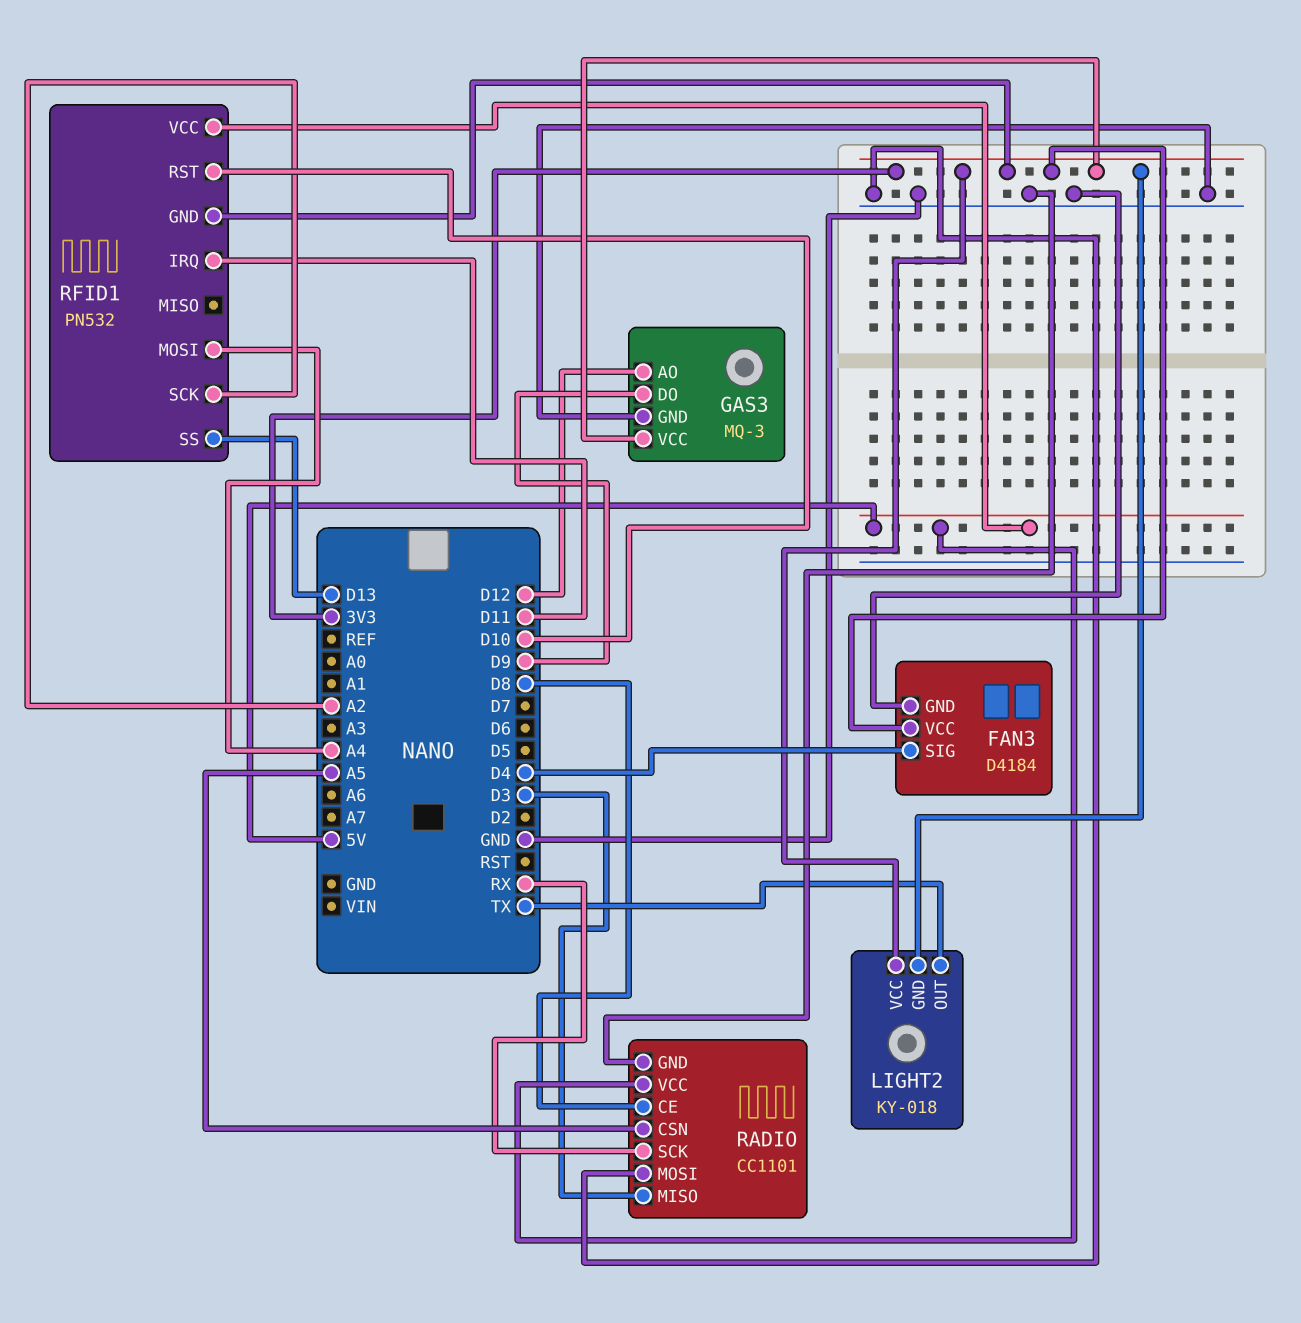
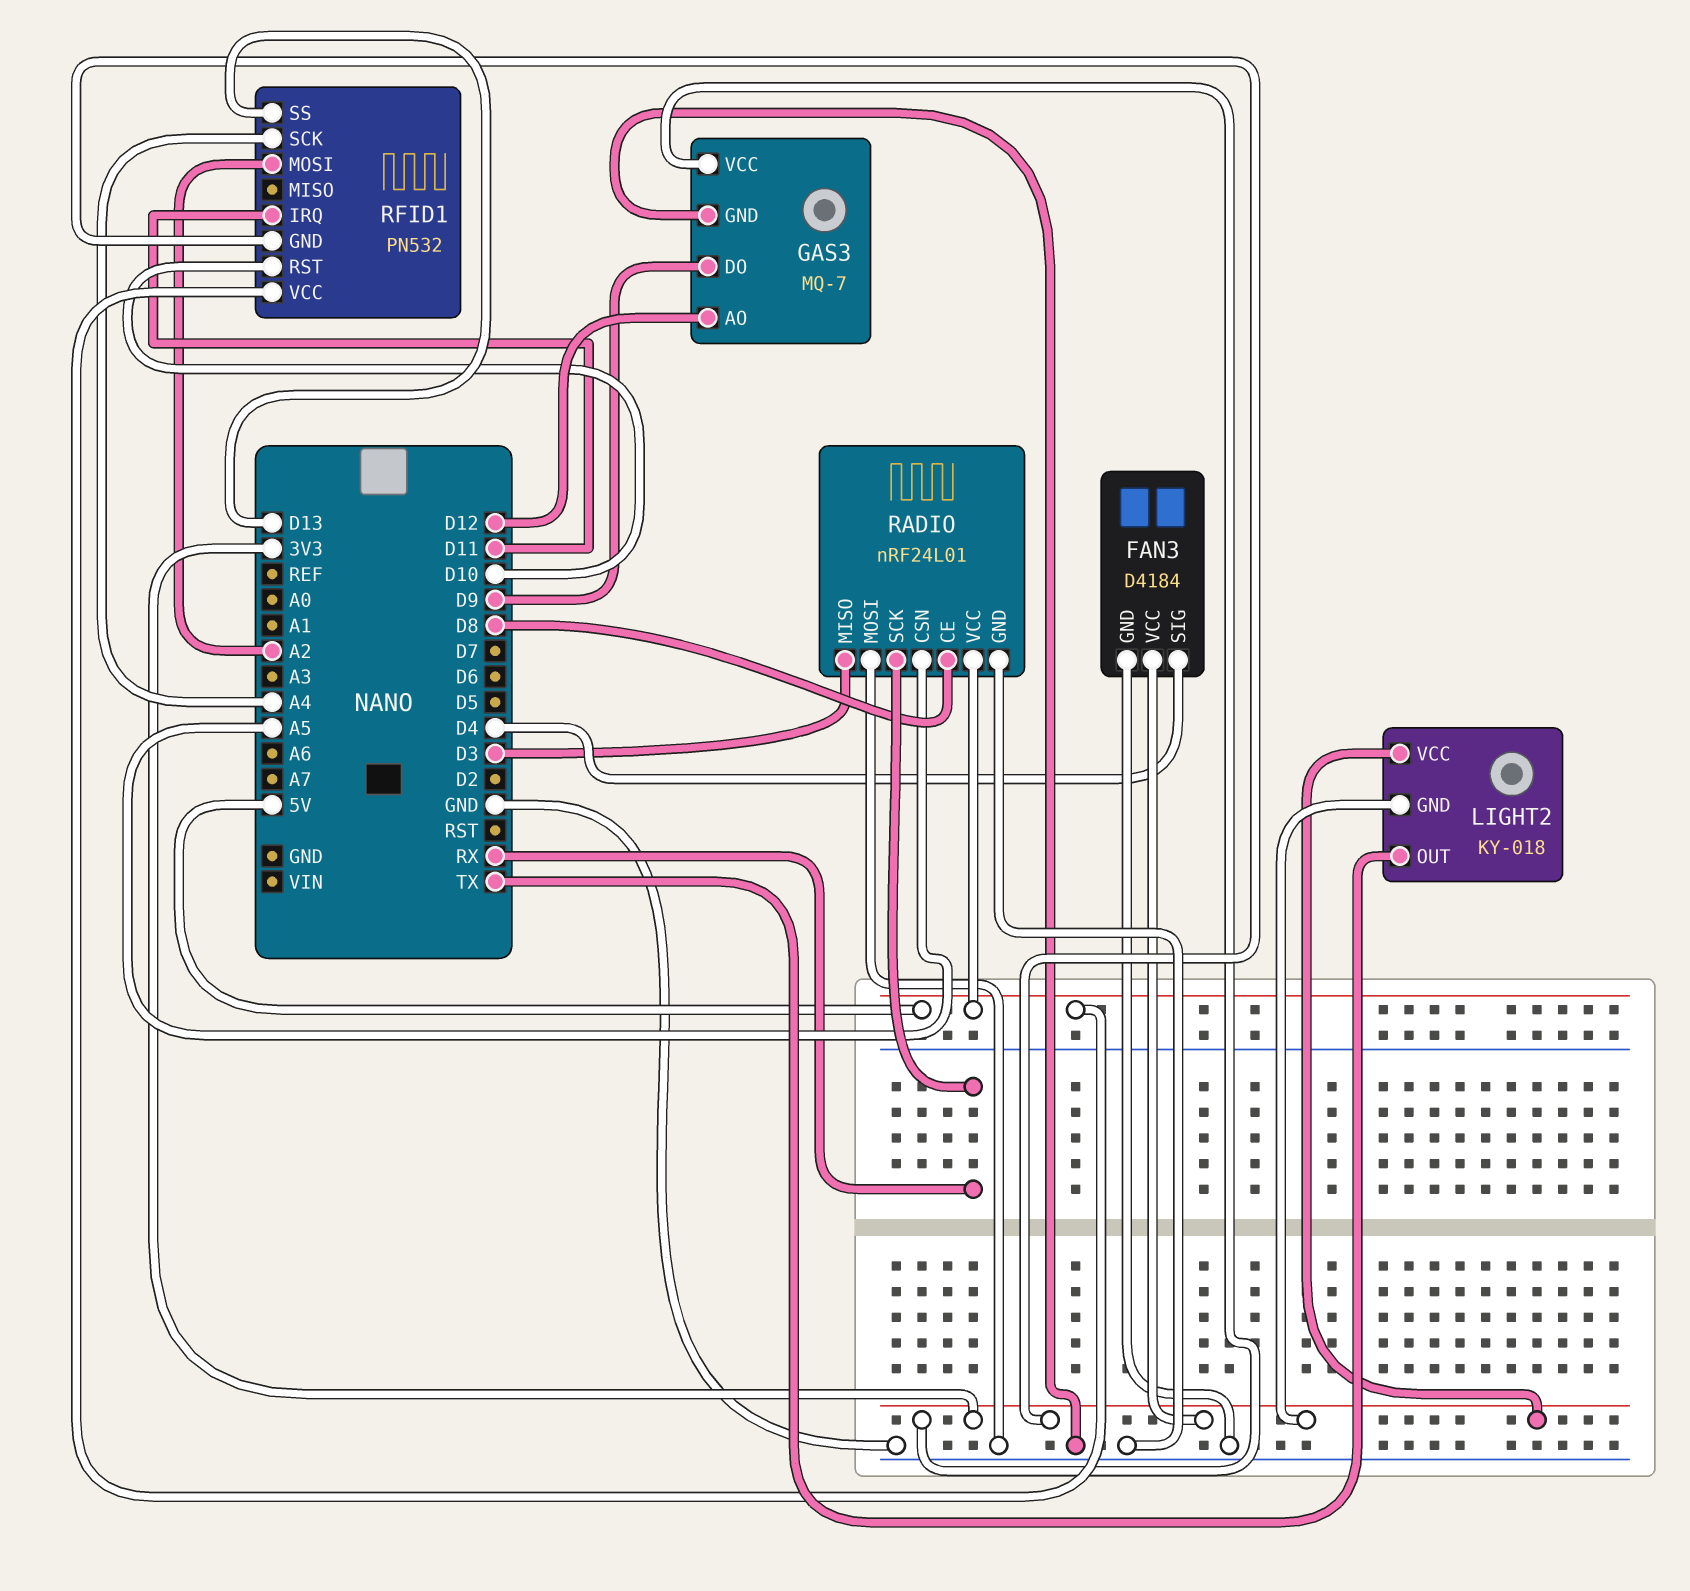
GAS3: MQ-3 -> MQ-7
RADIO: CC1101 -> nRF24L01
RFID1 pin MOSI: A4 -> A2
RFID1 pin SCK: A2 -> A4

